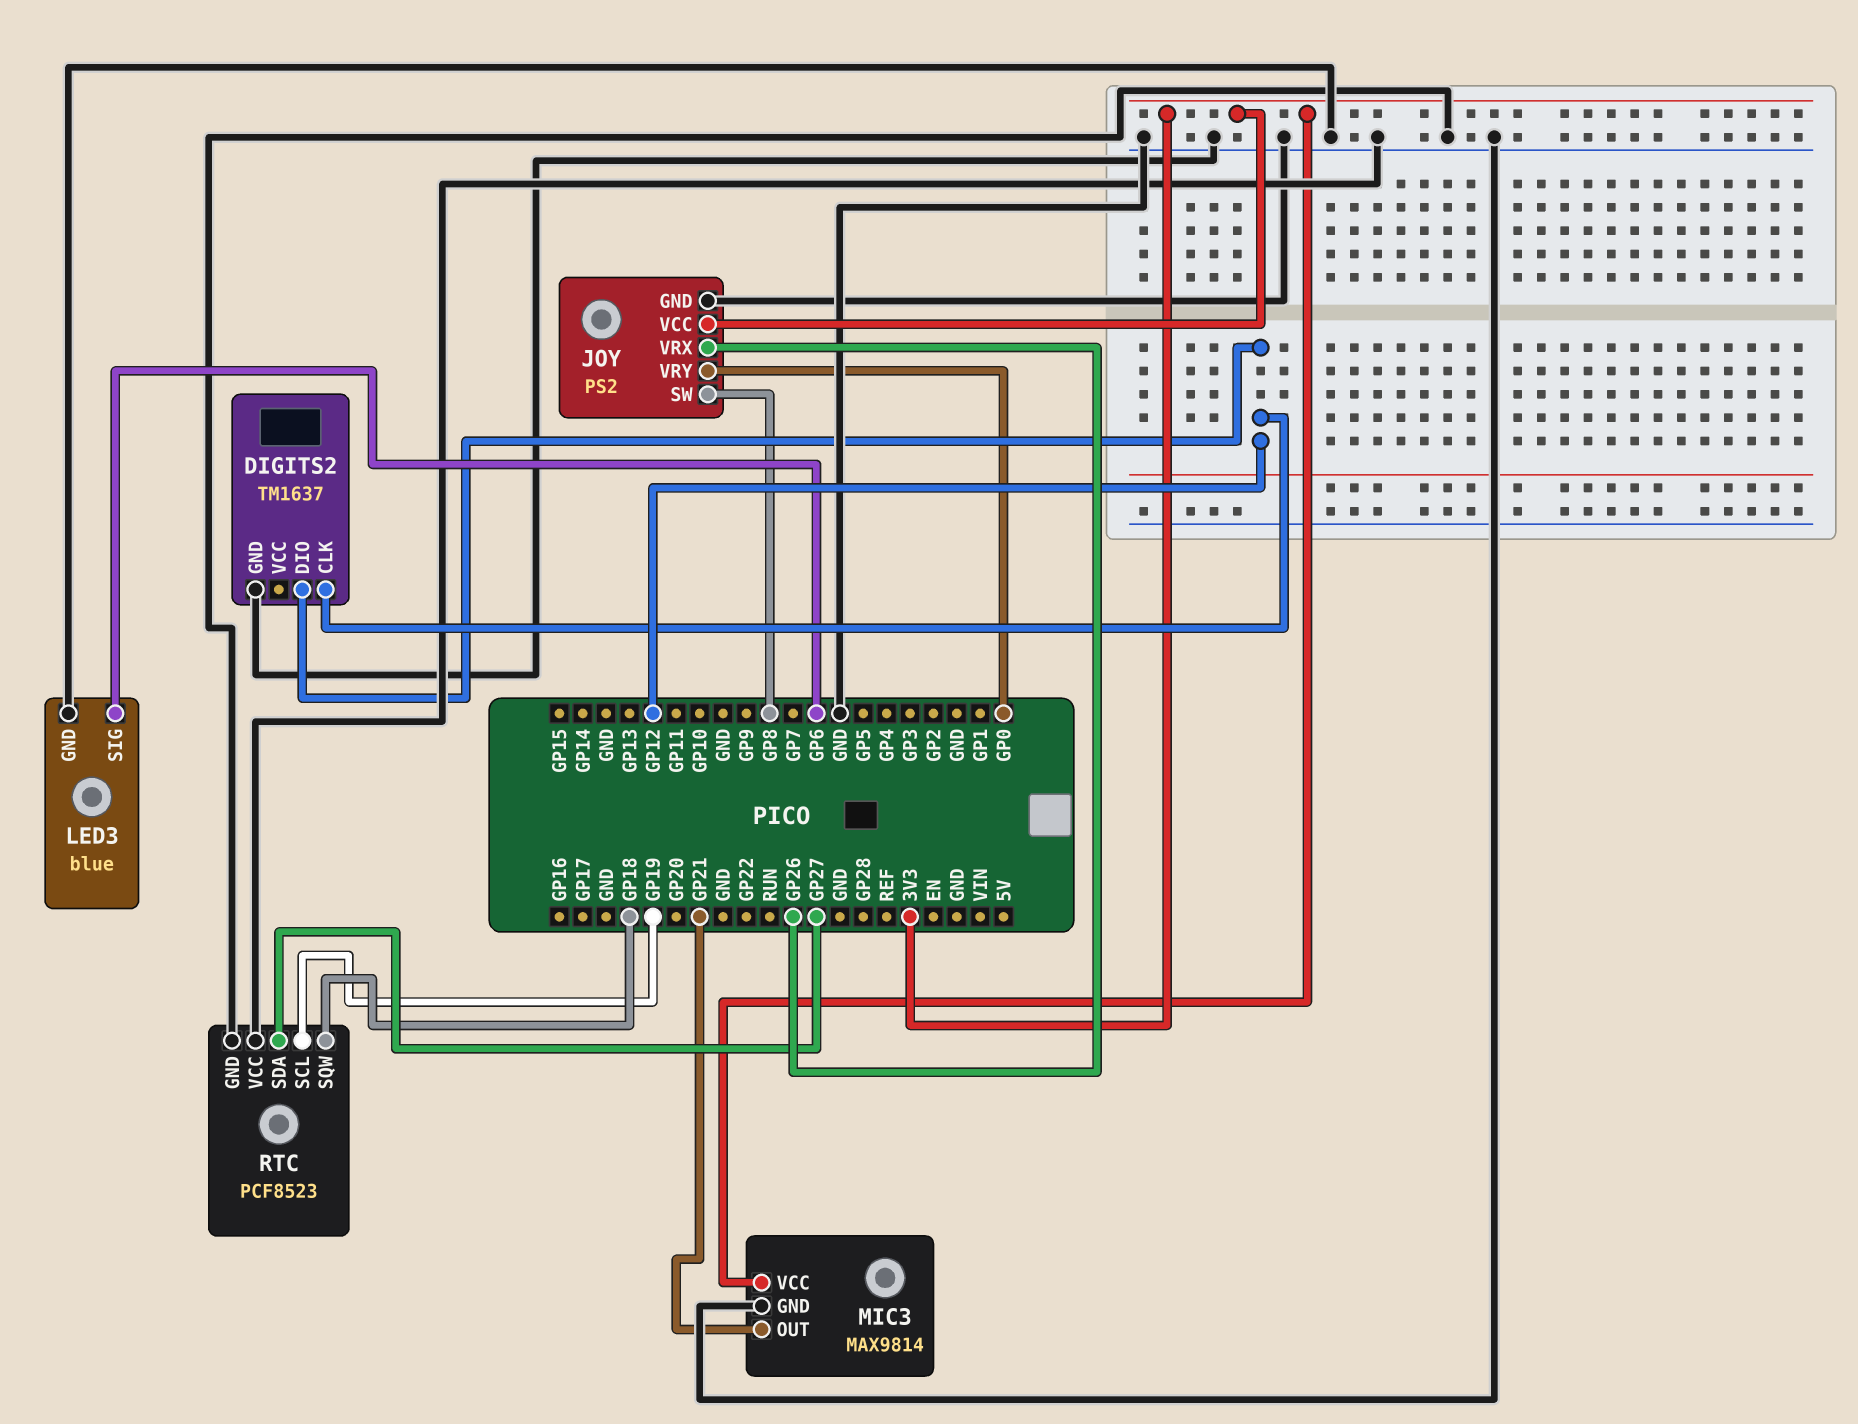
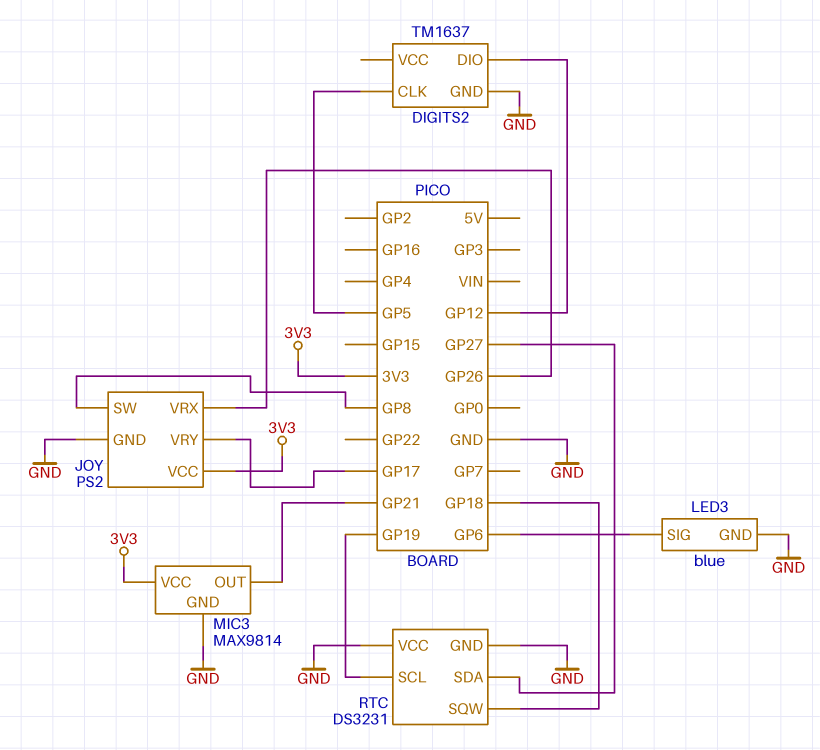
DIGITS2 pin CLK: GP12 -> GP5
JOY pin VRY: GP0 -> GP17
RTC: PCF8523 -> DS3231

